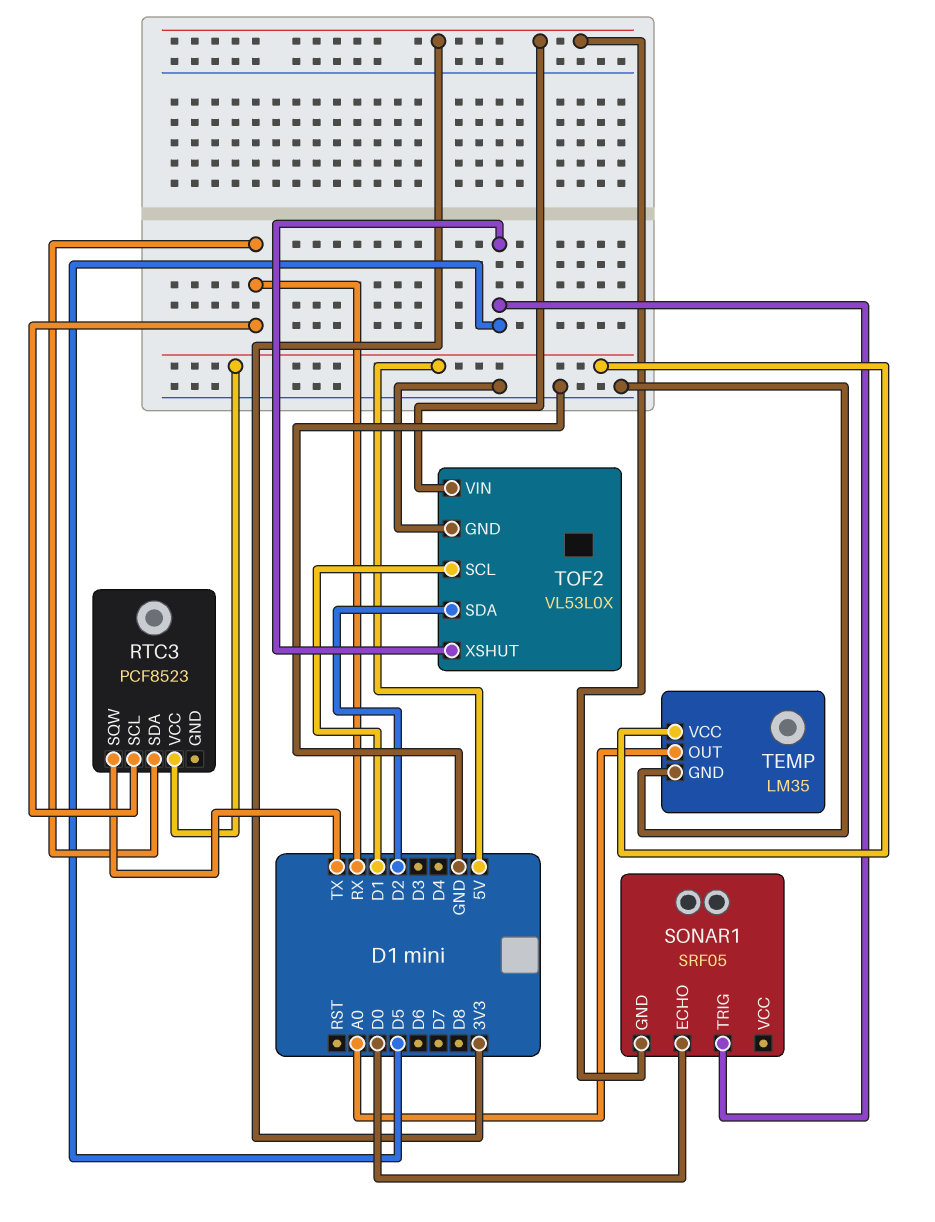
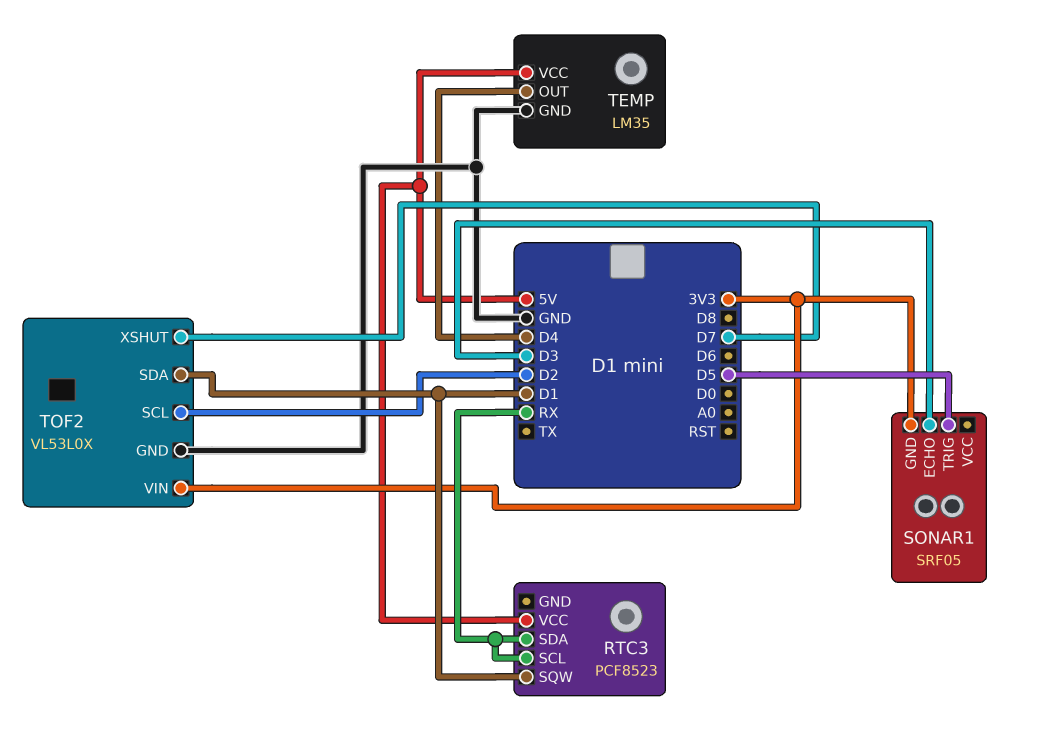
RTC3 pin SQW: TX -> D1
SONAR1 pin ECHO: D0 -> D3
TEMP pin OUT: A0 -> D4
TOF2 pin SCL: D1 -> D2
TOF2 pin SDA: D2 -> D1
TOF2 pin XSHUT: D5 -> D7

